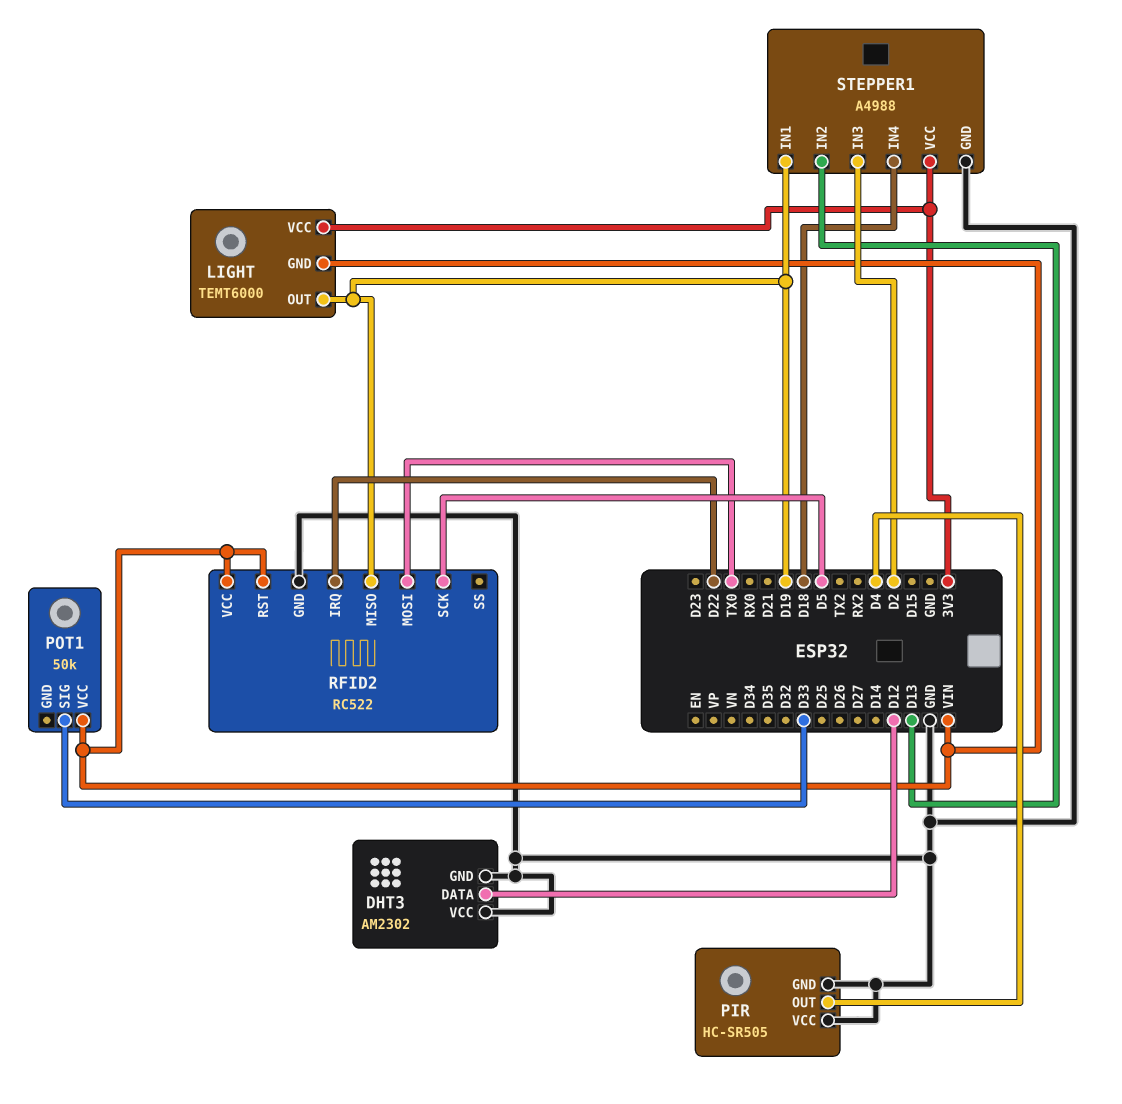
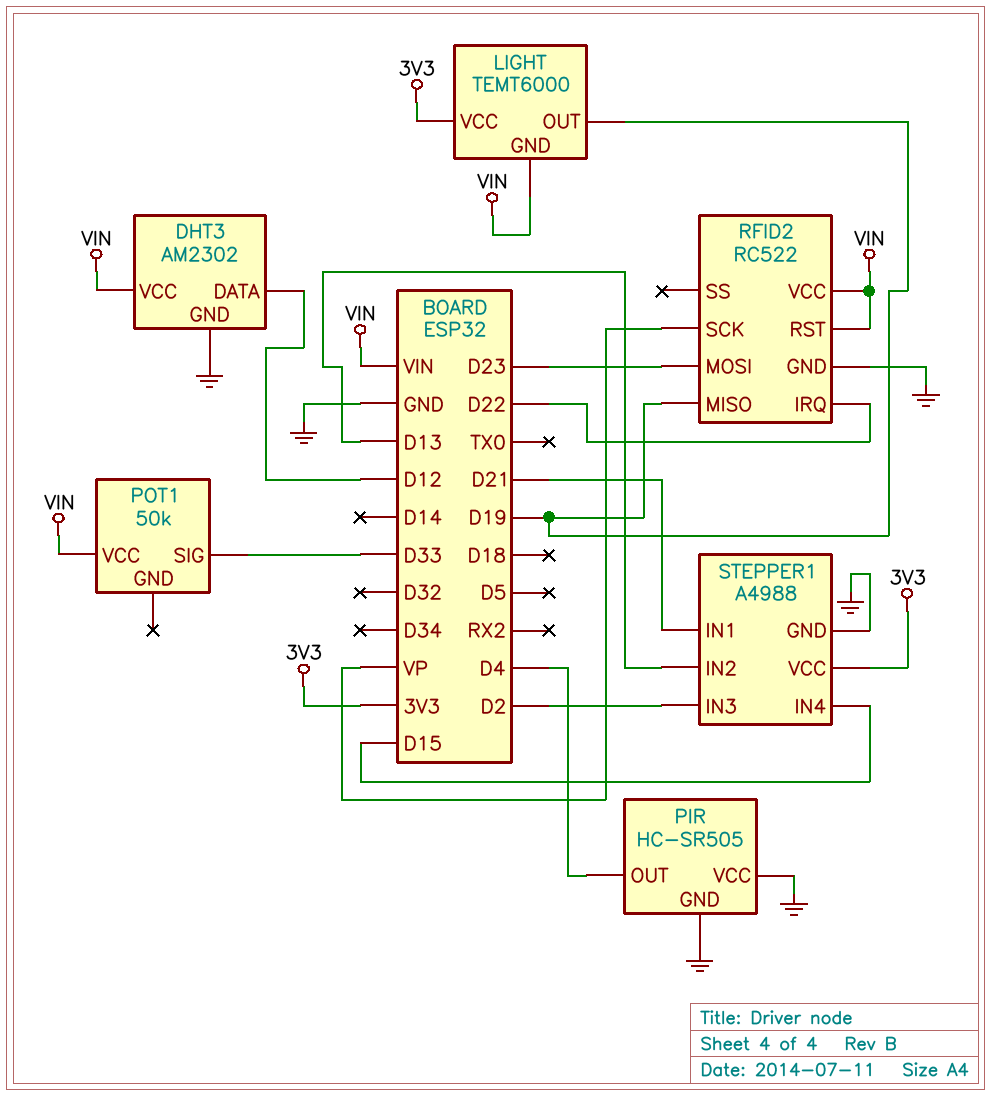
DHT3 pin VCC: GND -> VIN
RFID2 pin MOSI: TX0 -> D23
RFID2 pin SCK: D5 -> VP
STEPPER1 pin IN1: D19 -> D21
STEPPER1 pin IN4: D18 -> D15

